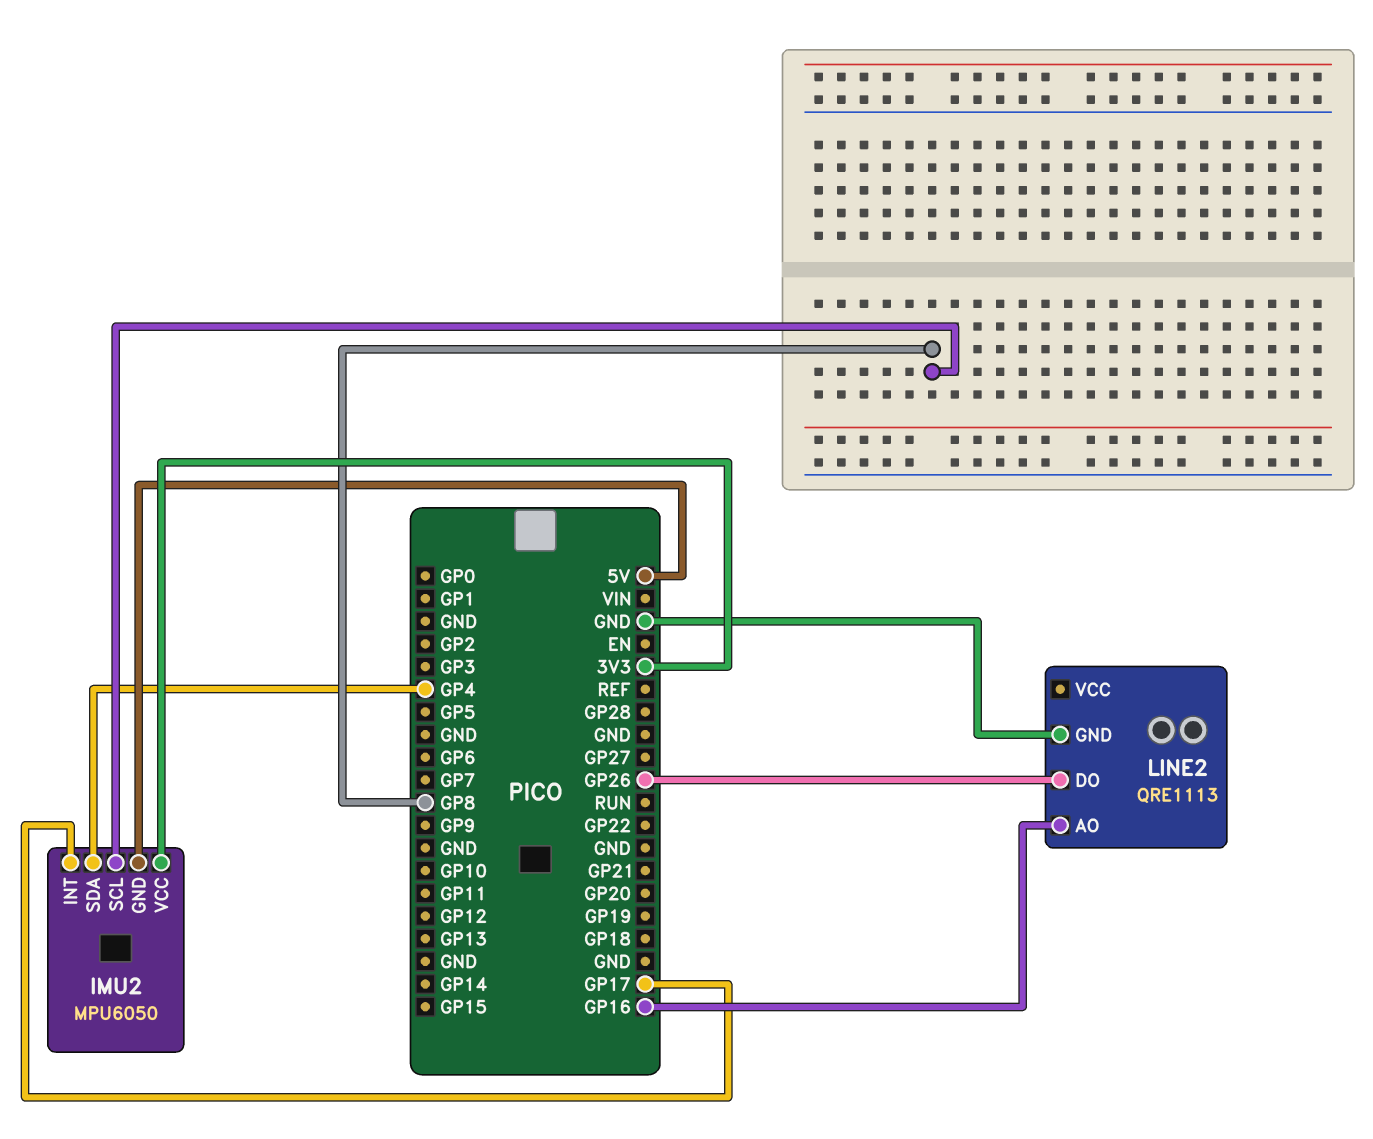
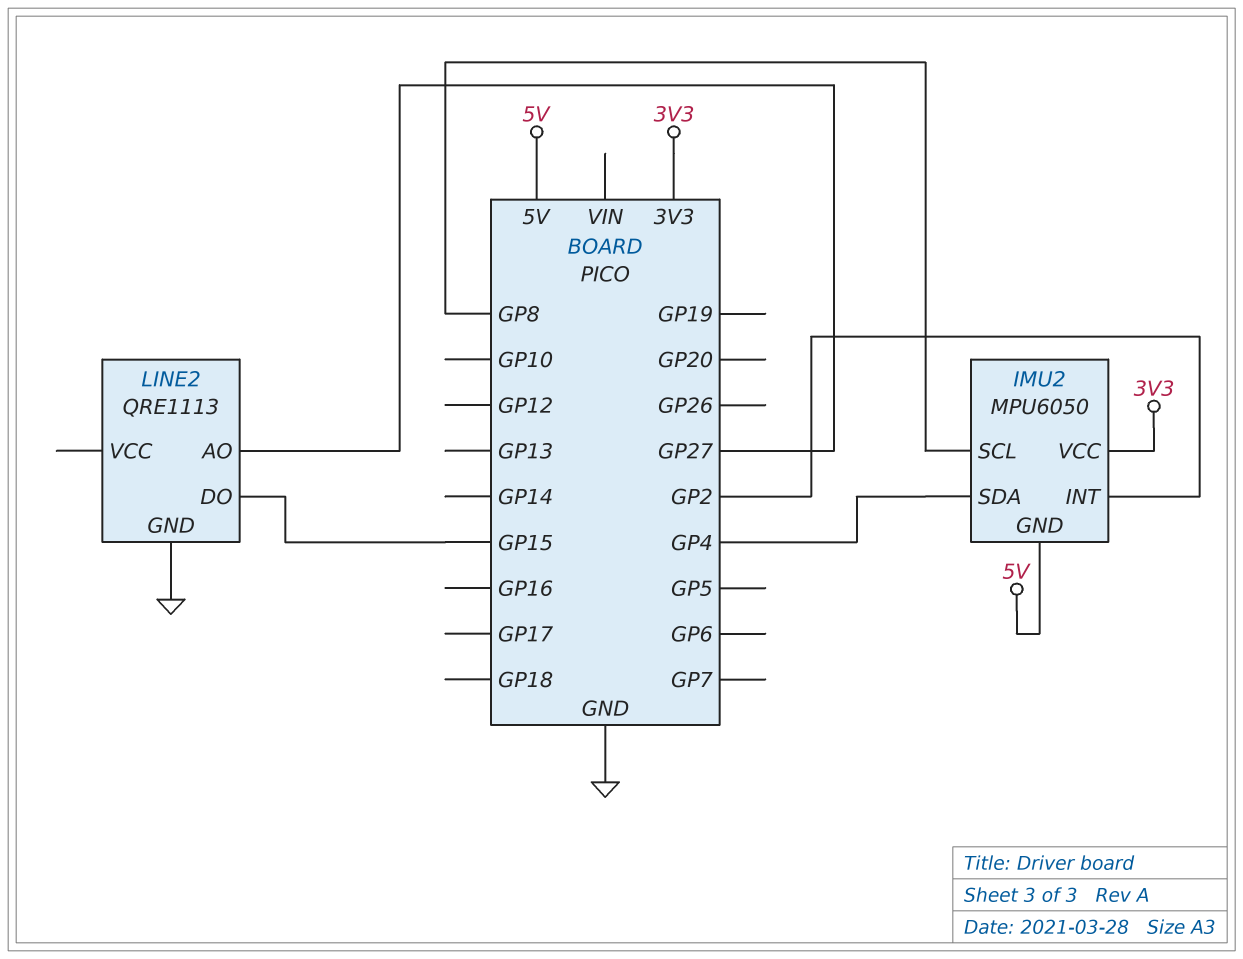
IMU2 pin INT: GP17 -> GP2
LINE2 pin AO: GP16 -> GP27
LINE2 pin DO: GP26 -> GP15

